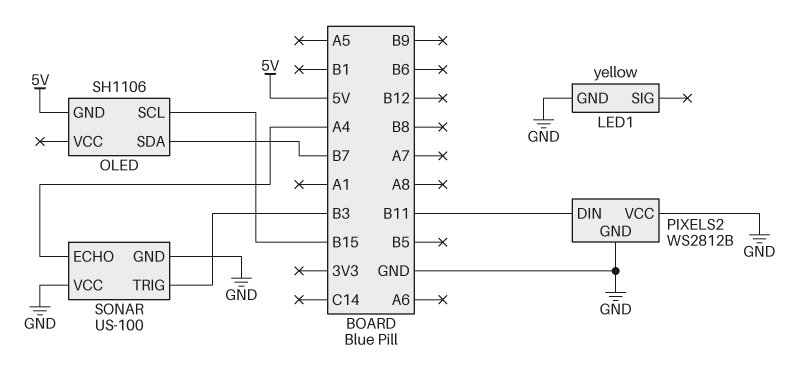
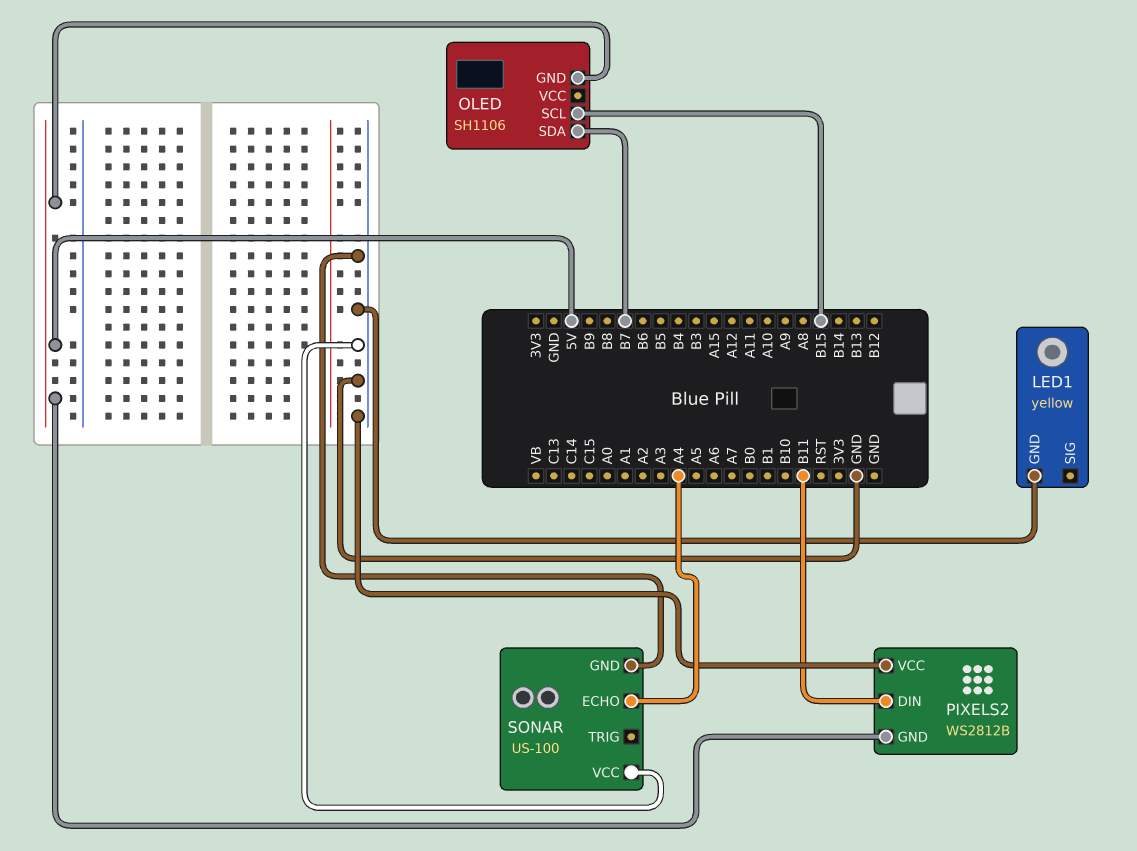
PIXELS2 pin GND: GND -> 5V
SONAR pin TRIG: B3 -> none

